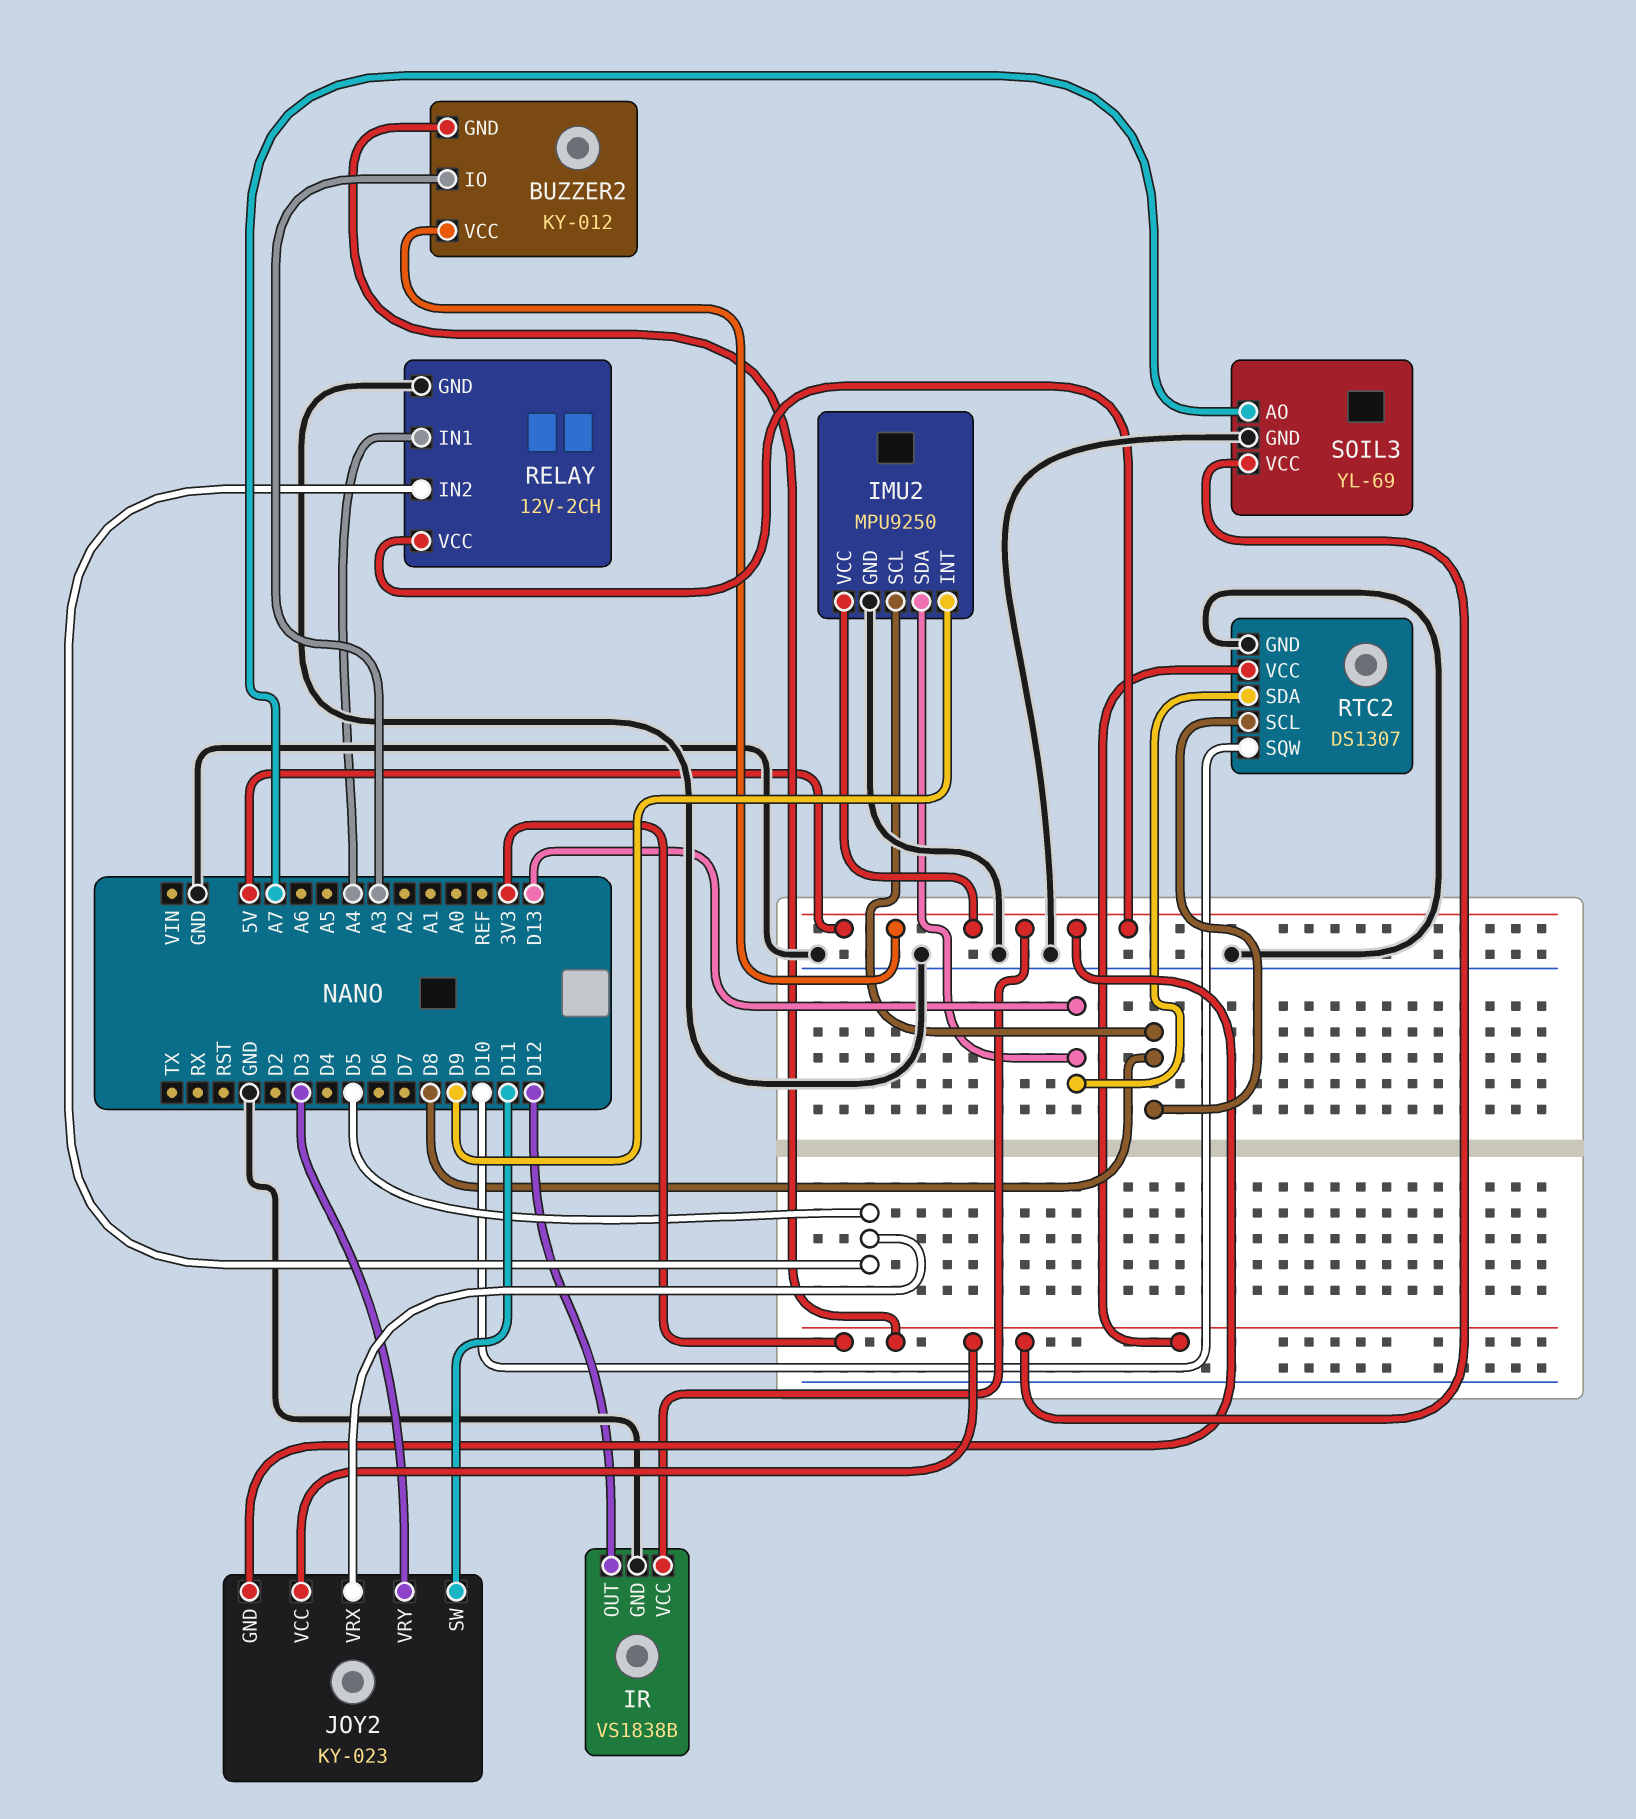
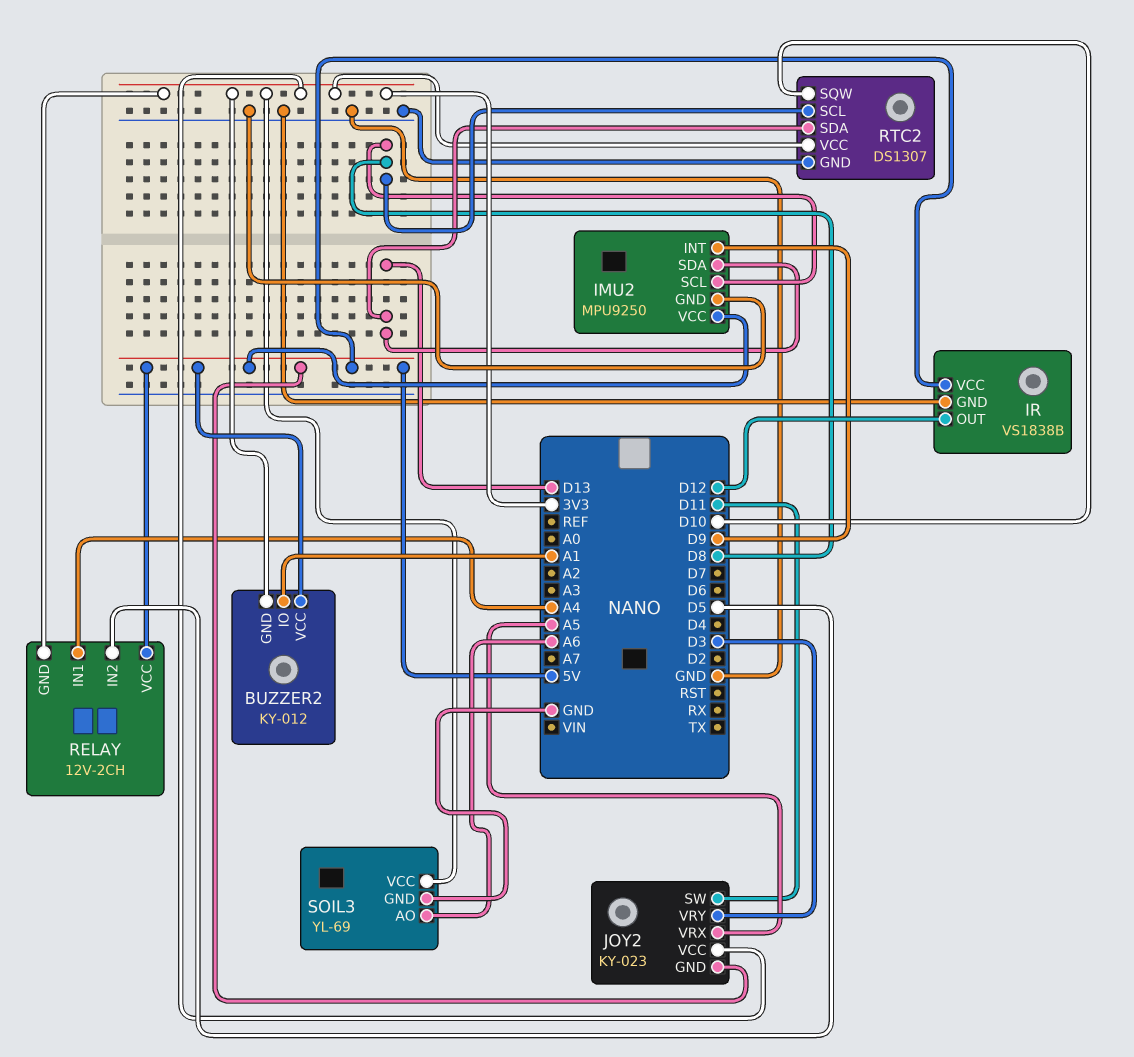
BUZZER2 pin IO: A3 -> A1
JOY2 pin VRX: D5 -> A5
RELAY pin GND: GND -> 3V3
SOIL3 pin AO: A7 -> A6

